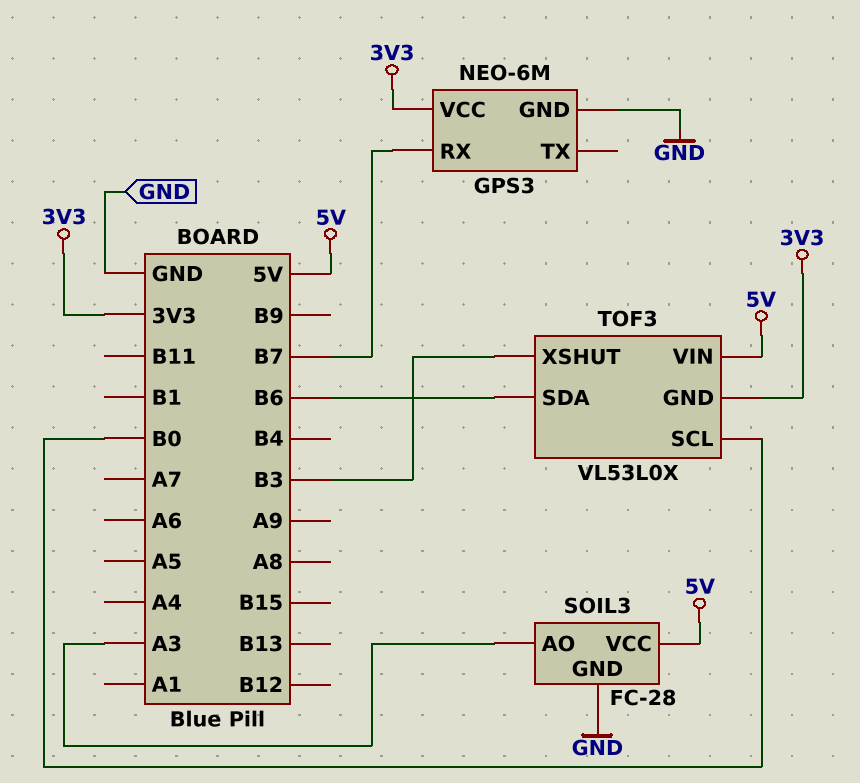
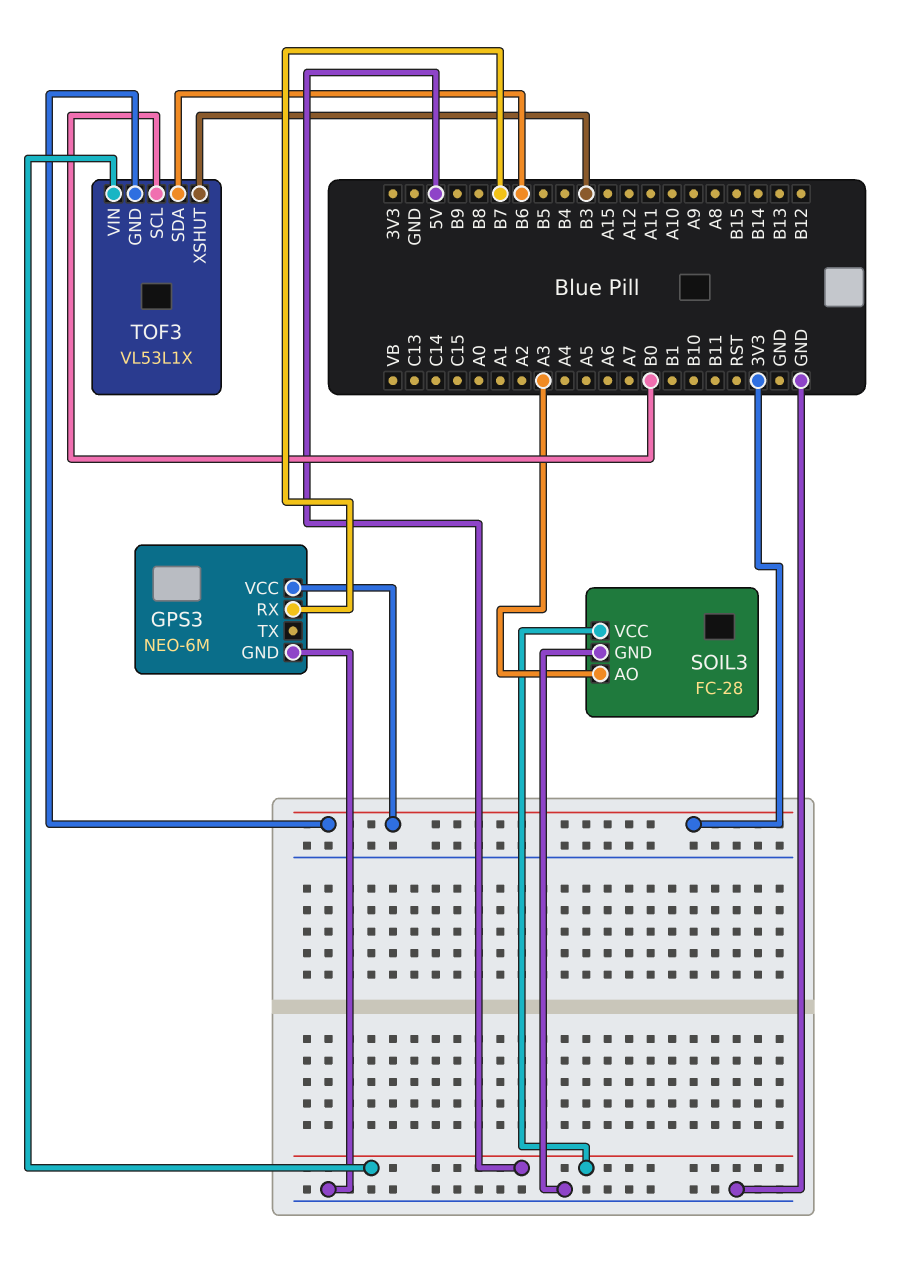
TOF3: VL53L0X -> VL53L1X

